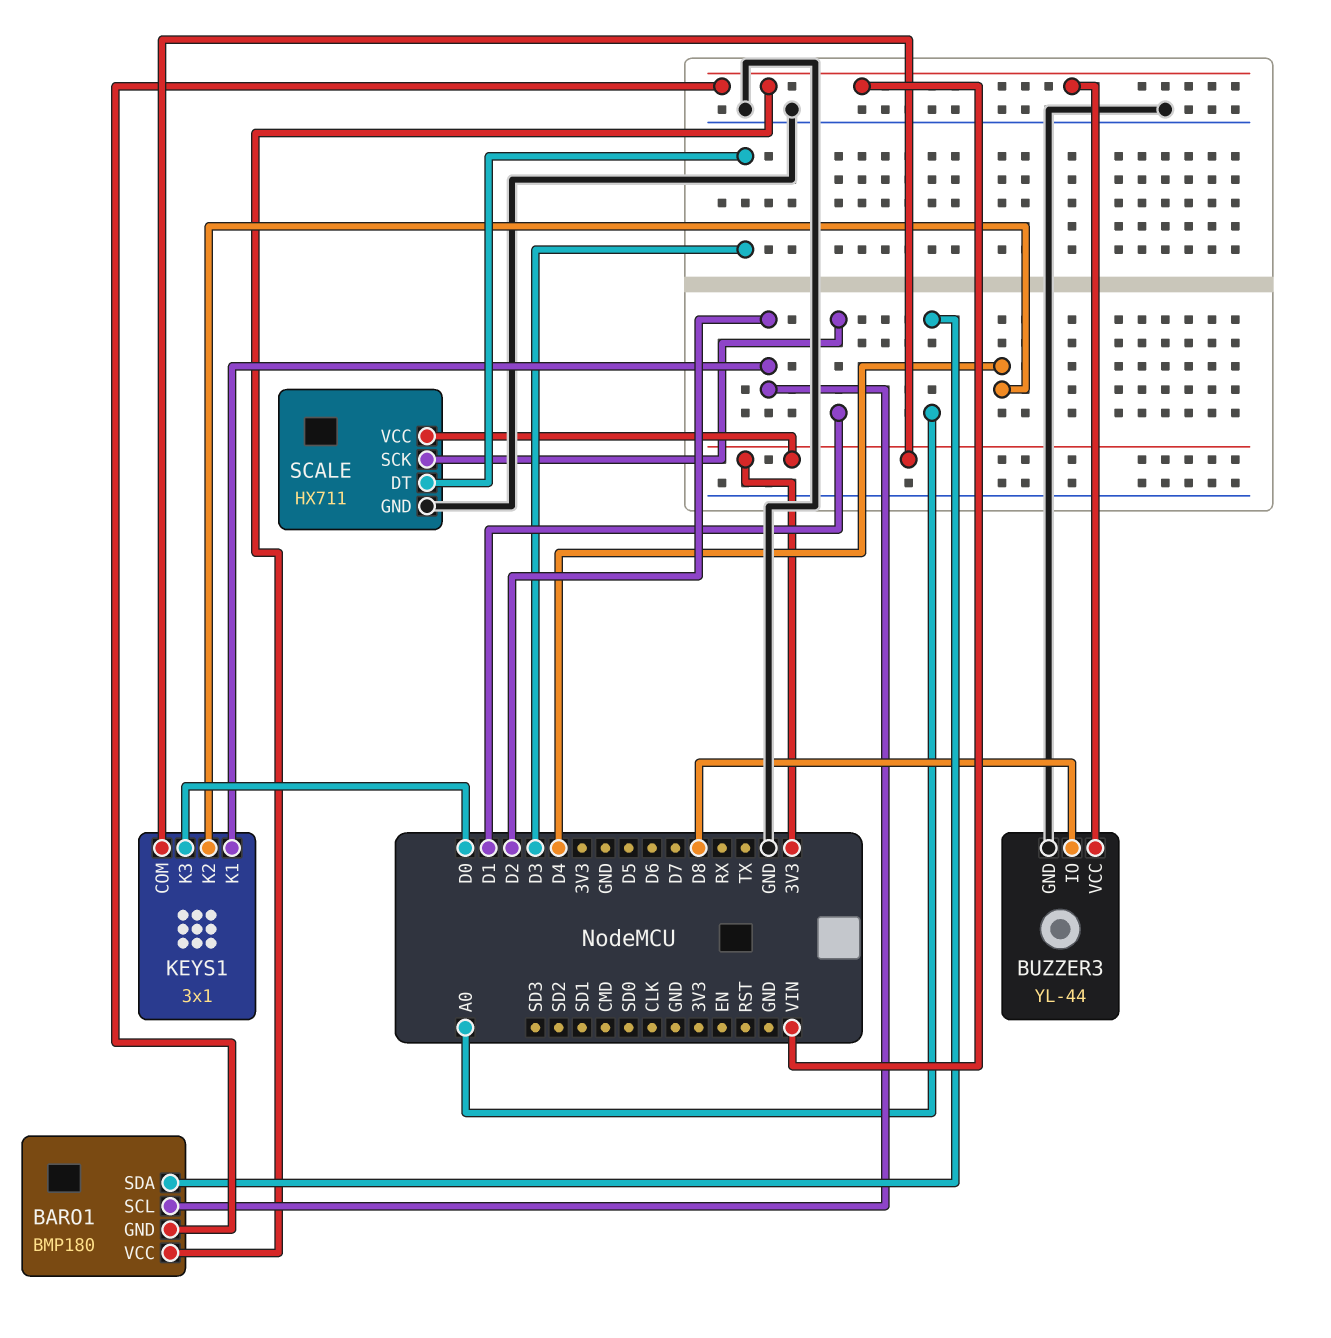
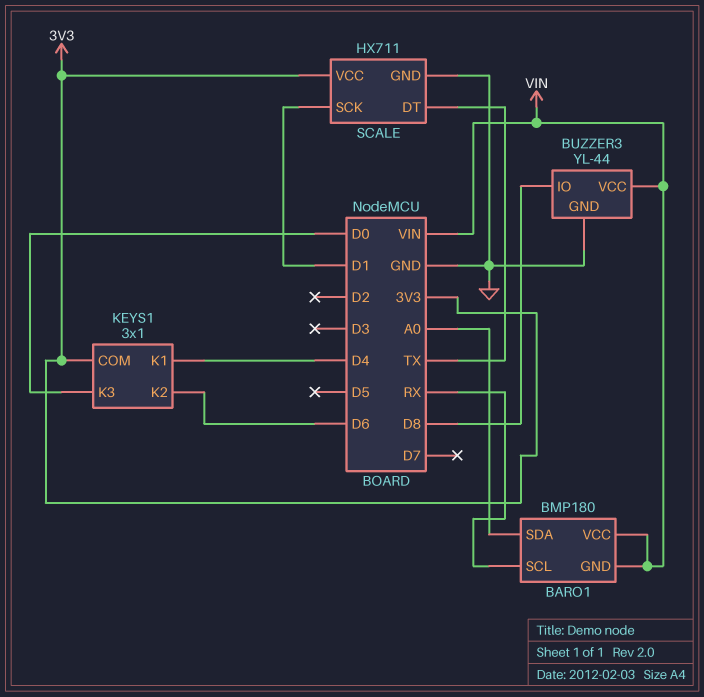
BARO1 pin SCL: D2 -> RX
KEYS1 pin K1: D2 -> D4
KEYS1 pin K2: D4 -> D6
SCALE pin DT: D3 -> TX

